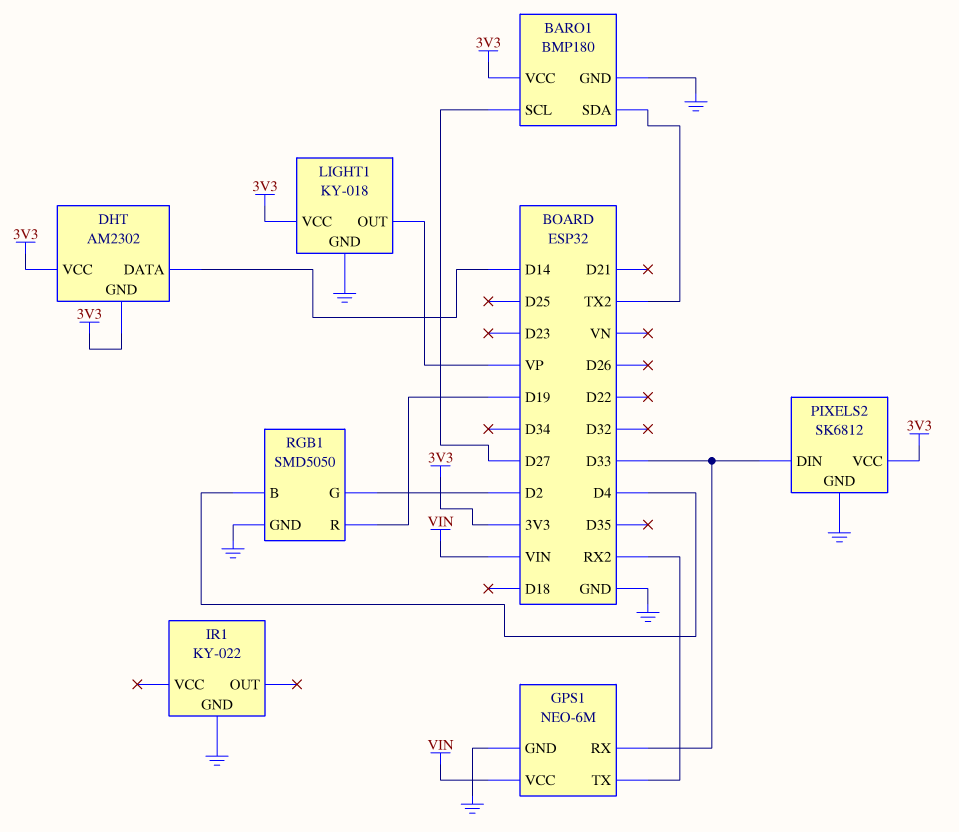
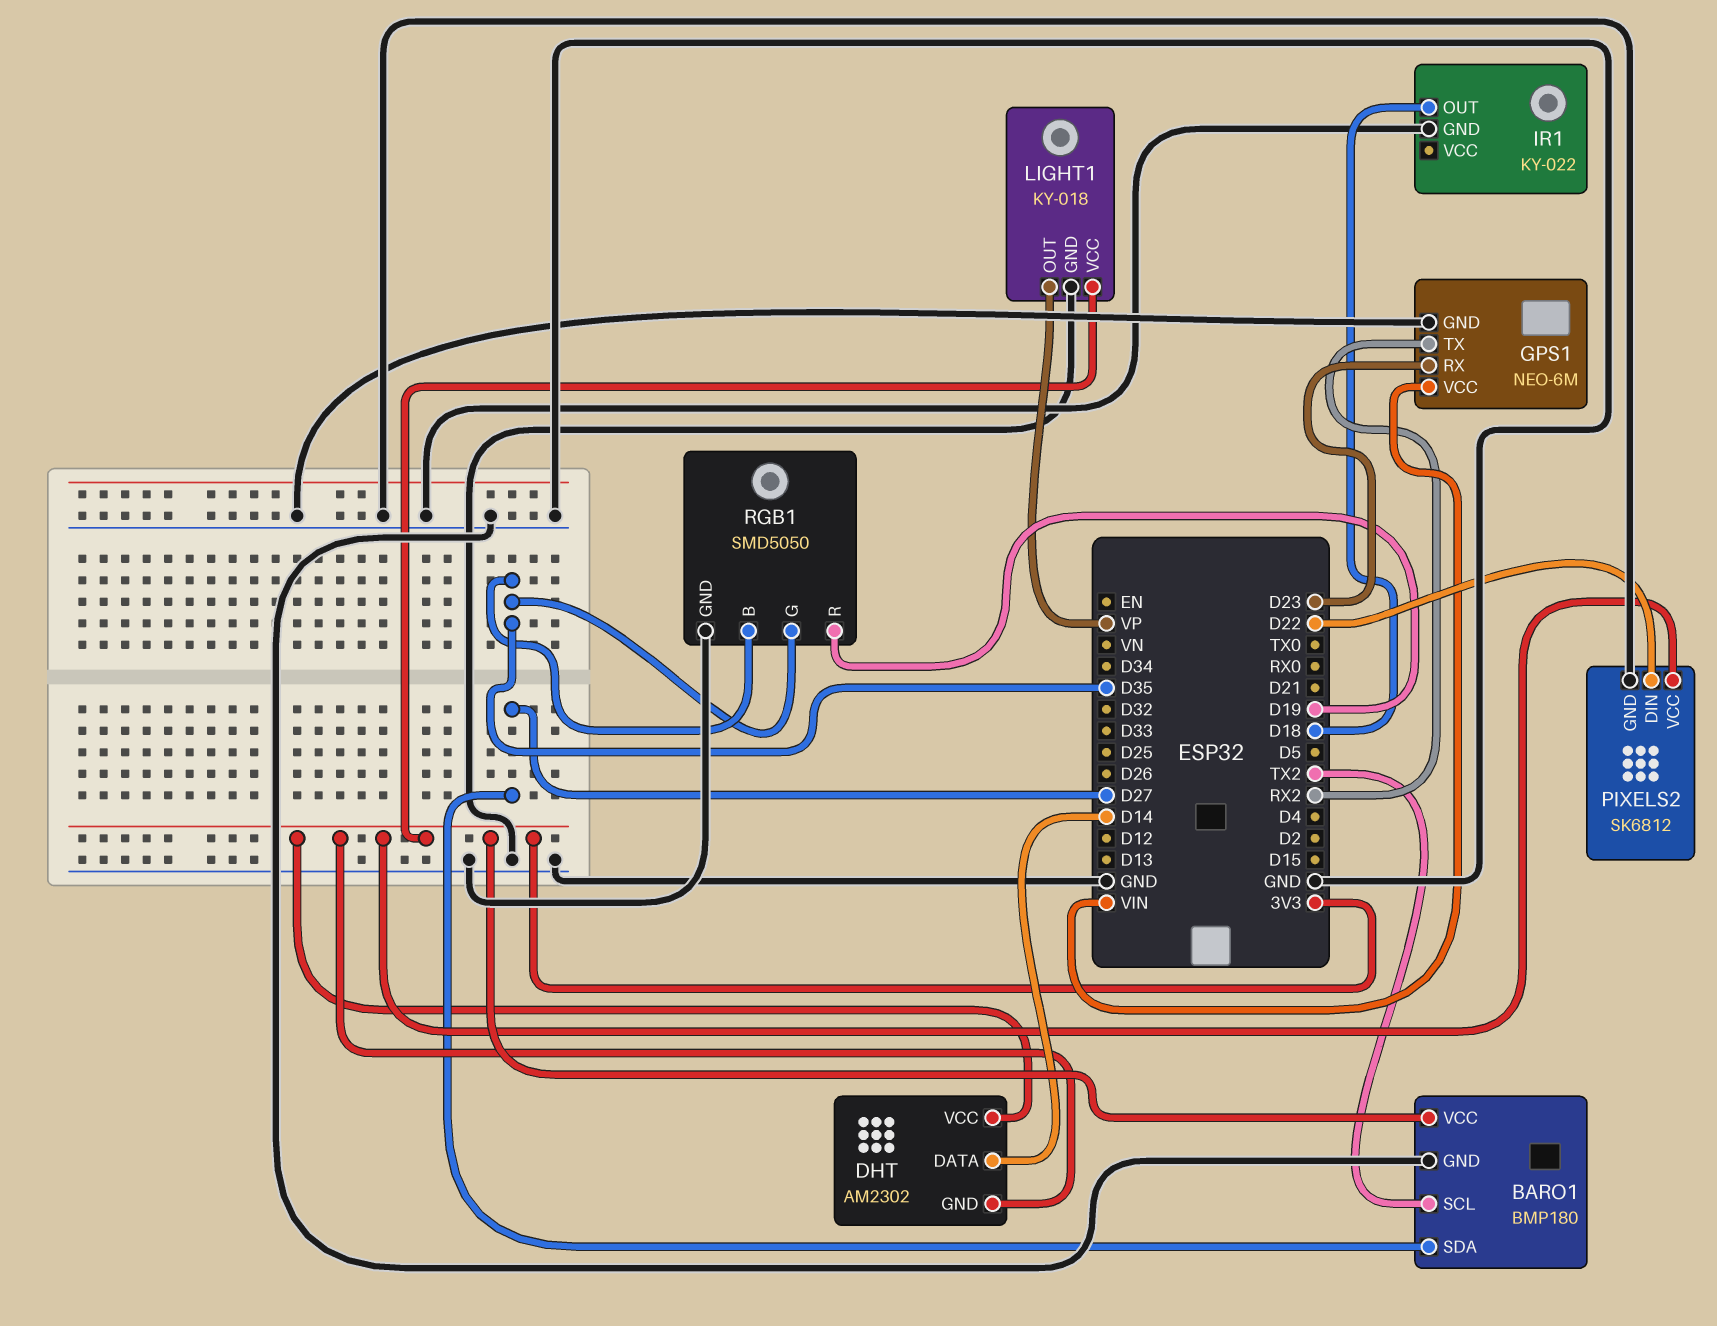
BARO1 pin SCL: D27 -> TX2
BARO1 pin SDA: TX2 -> D27
GPS1 pin RX: D33 -> D23
IR1 pin OUT: none -> D18
PIXELS2 pin DIN: D33 -> D22
RGB1 pin B: D4 -> D35
RGB1 pin G: D2 -> D35

